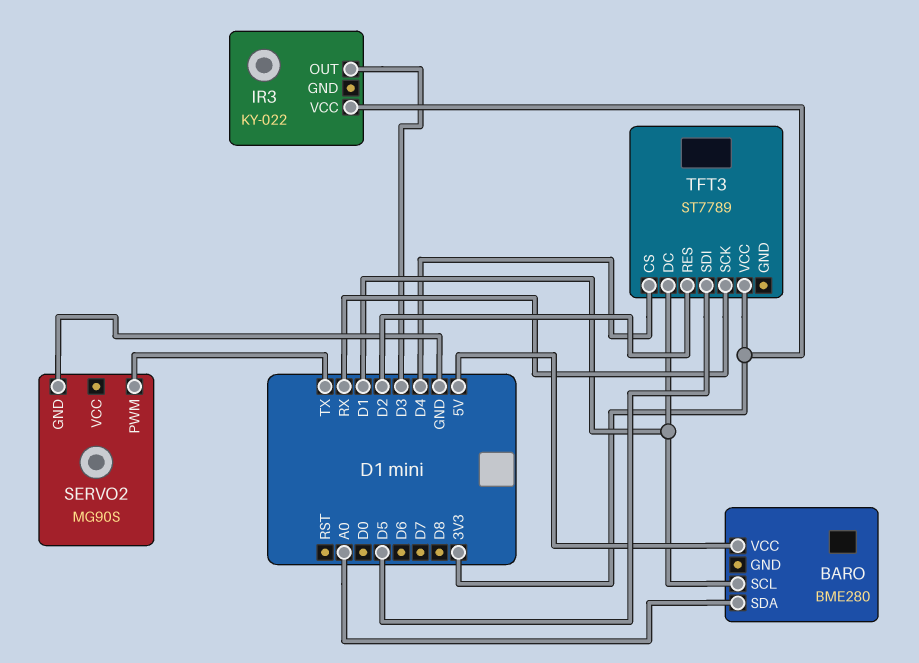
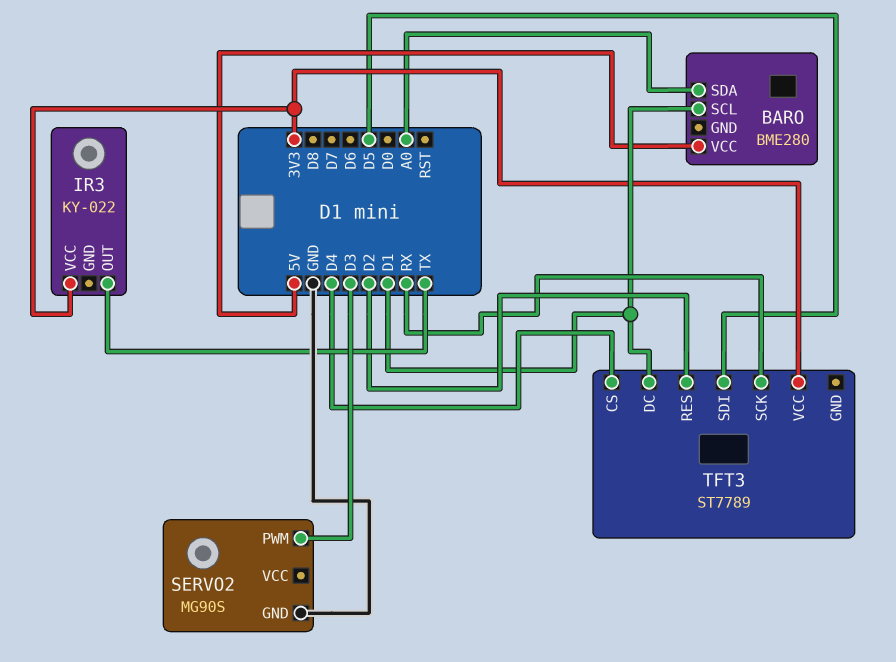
IR3 pin OUT: D3 -> TX
SERVO2 pin PWM: TX -> D3

